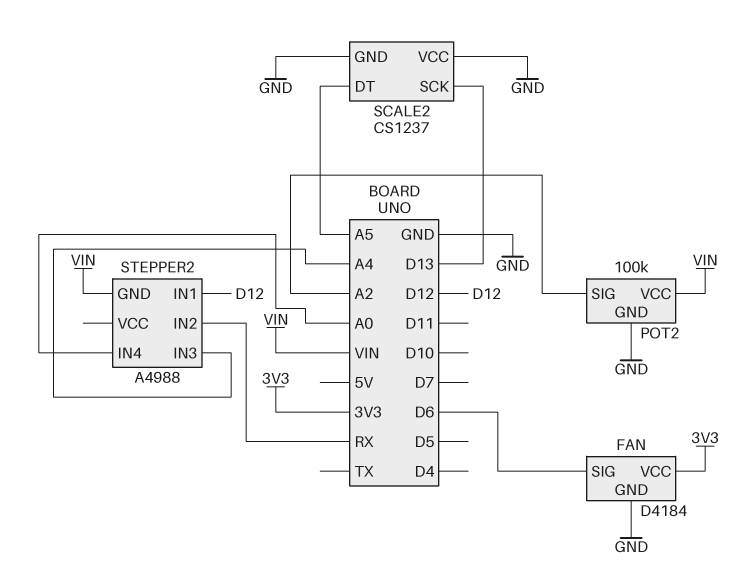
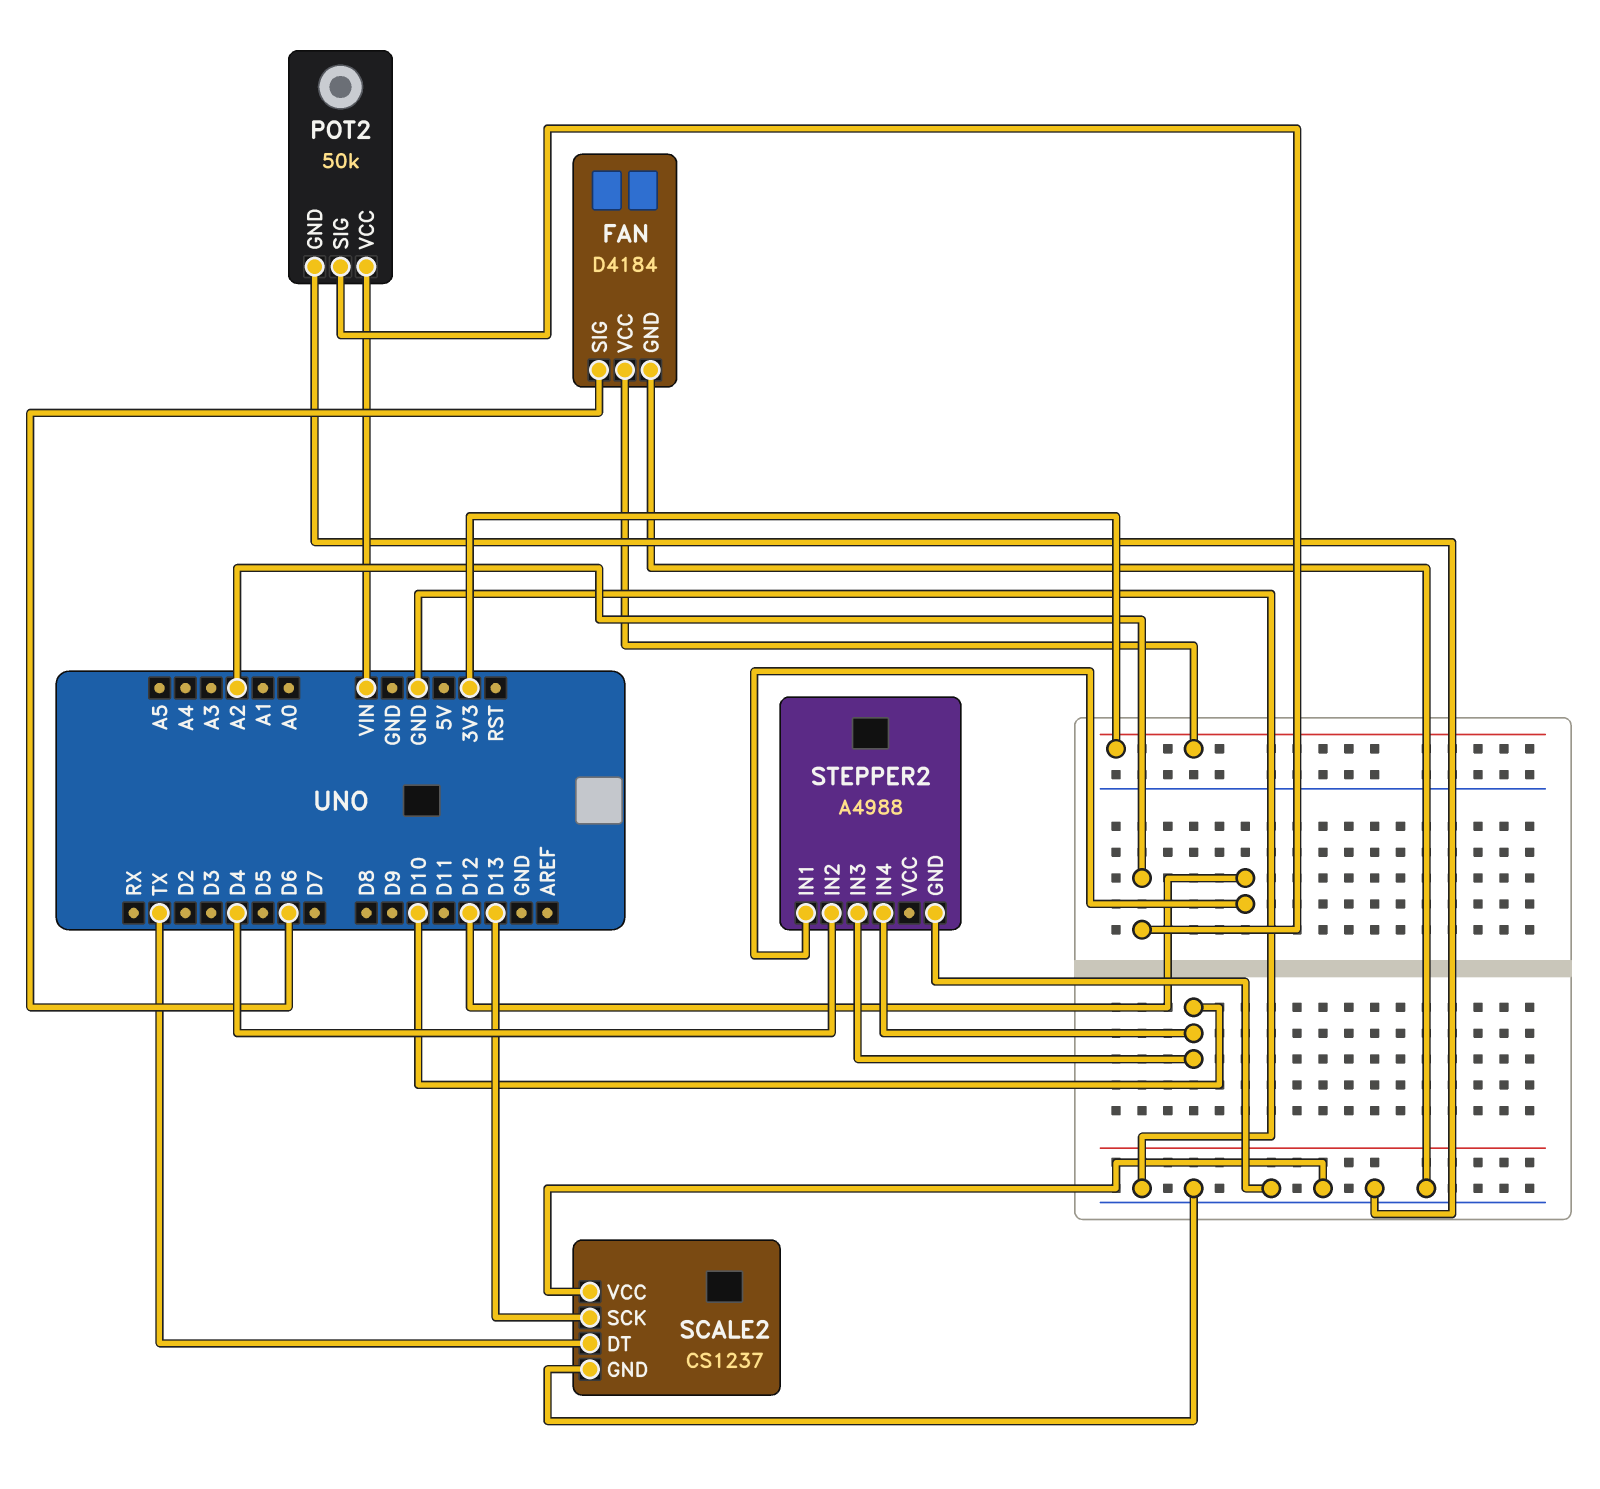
POT2: 100k -> 50k
SCALE2 pin DT: A5 -> TX
STEPPER2 pin GND: VIN -> GND
STEPPER2 pin IN2: RX -> D4
STEPPER2 pin IN3: A4 -> D10
STEPPER2 pin IN4: A0 -> D10

